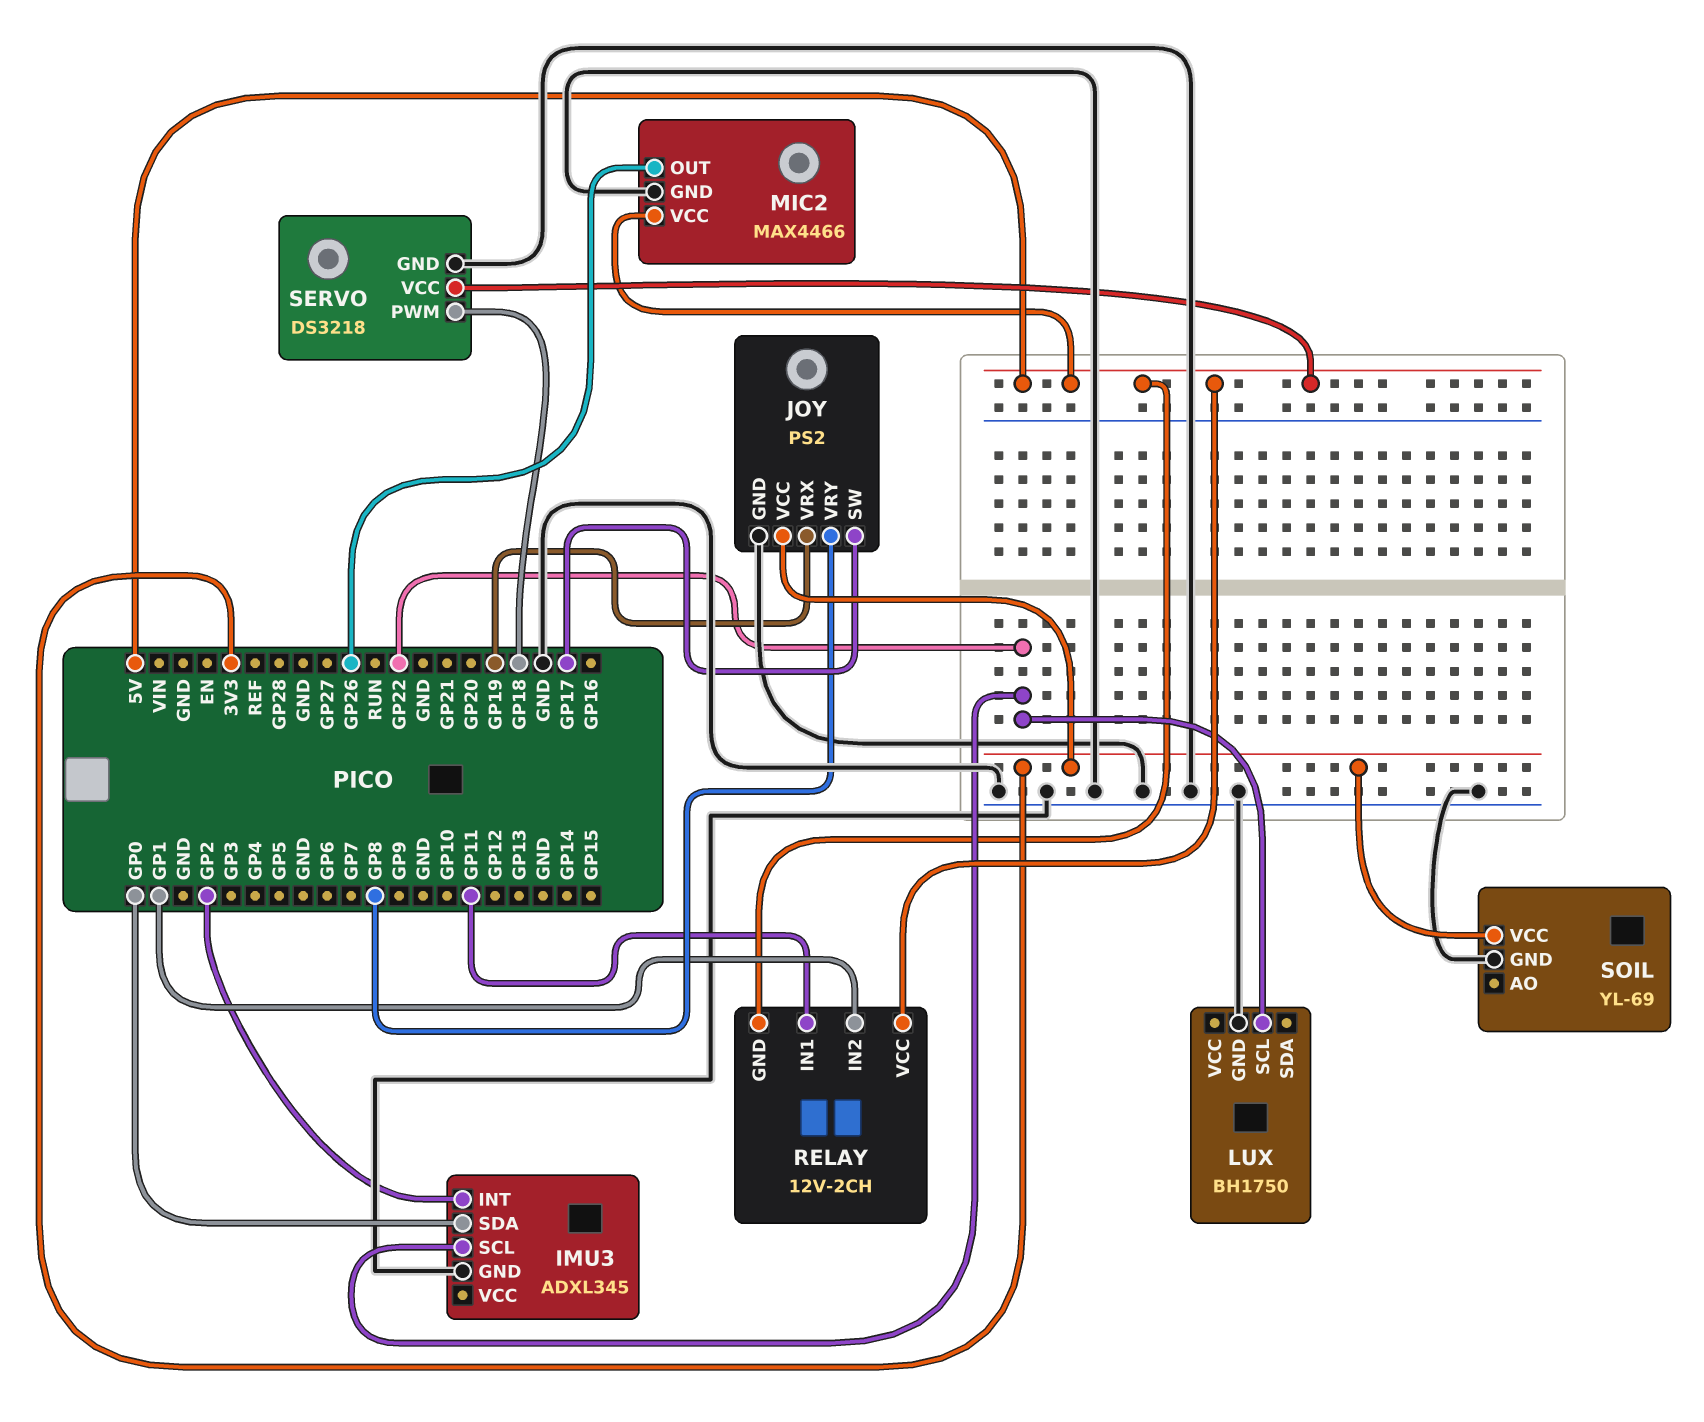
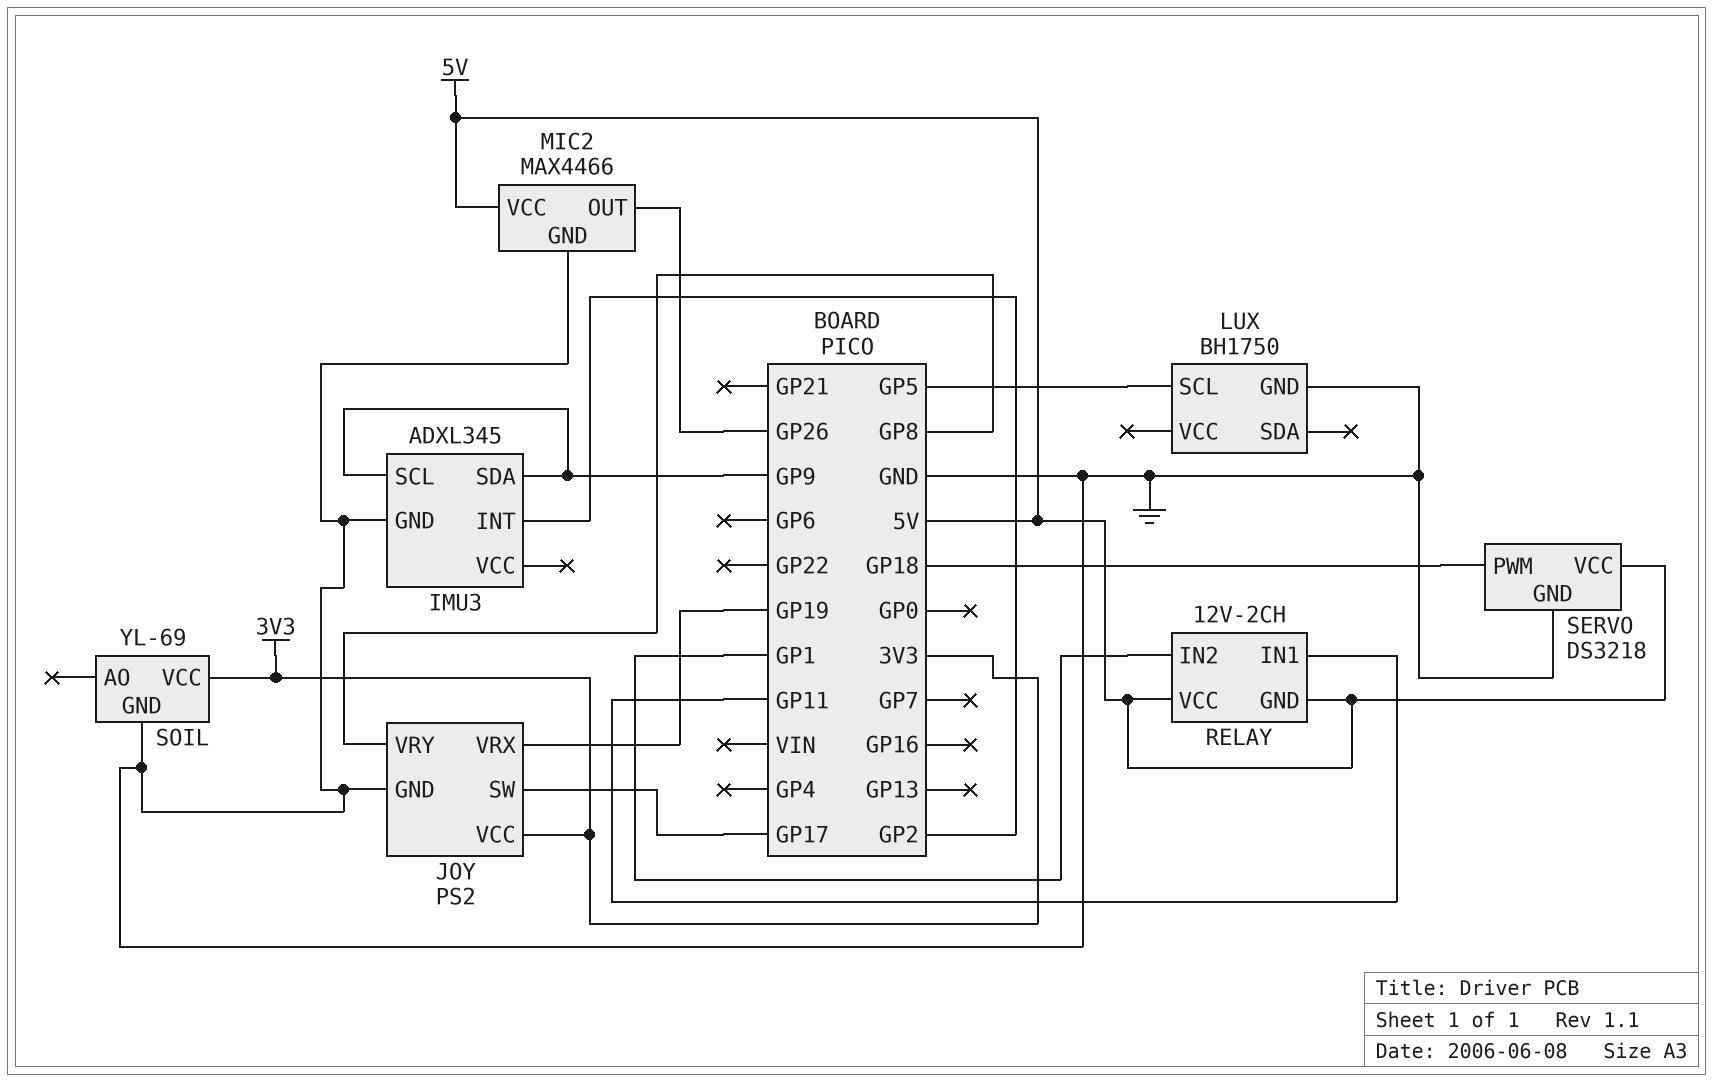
IMU3 pin SCL: GP22 -> GP9
IMU3 pin SDA: GP0 -> GP9
LUX pin SCL: GP22 -> GP5

